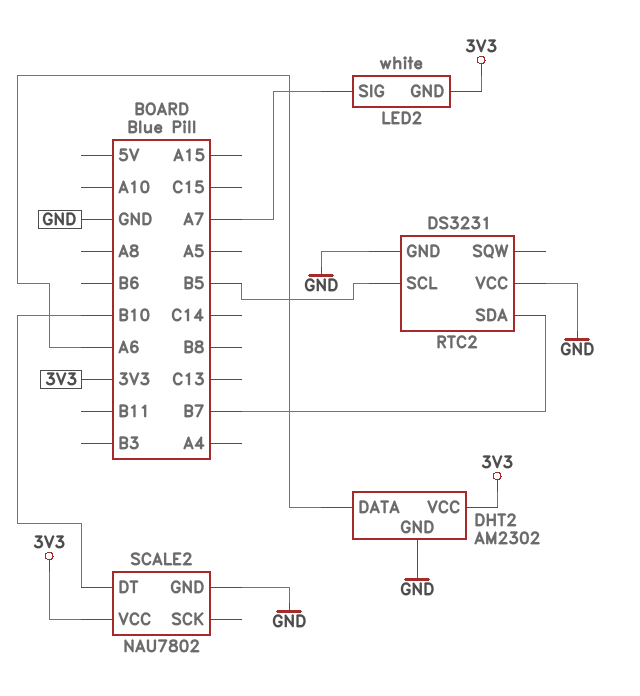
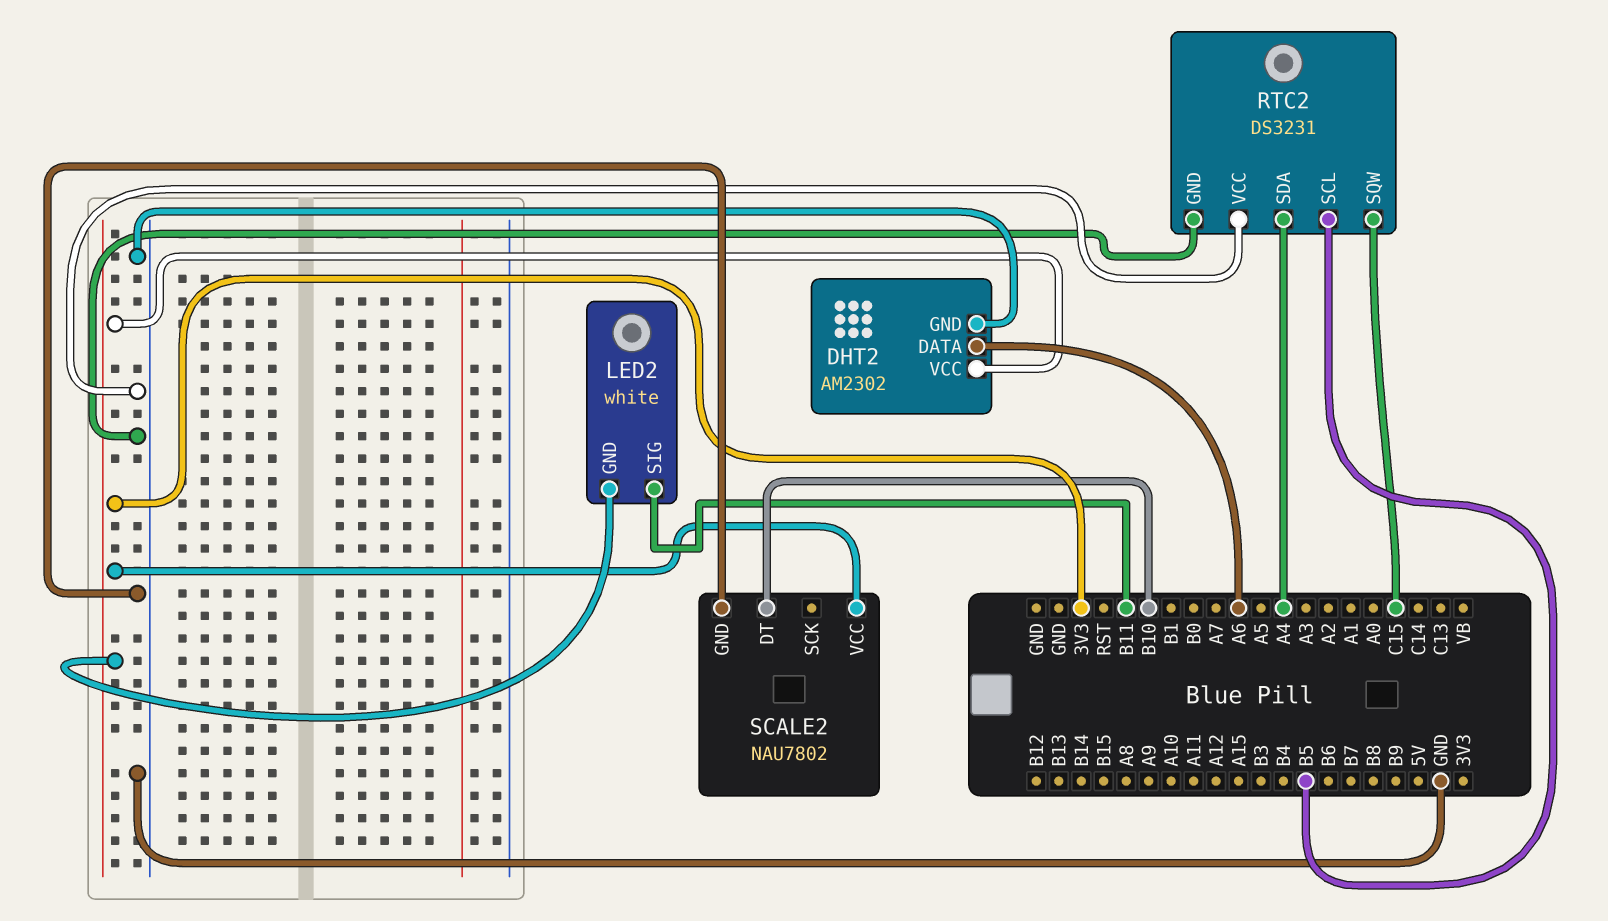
LED2 pin SIG: A7 -> B11
RTC2 pin SDA: B7 -> A4
RTC2 pin SQW: none -> C15

